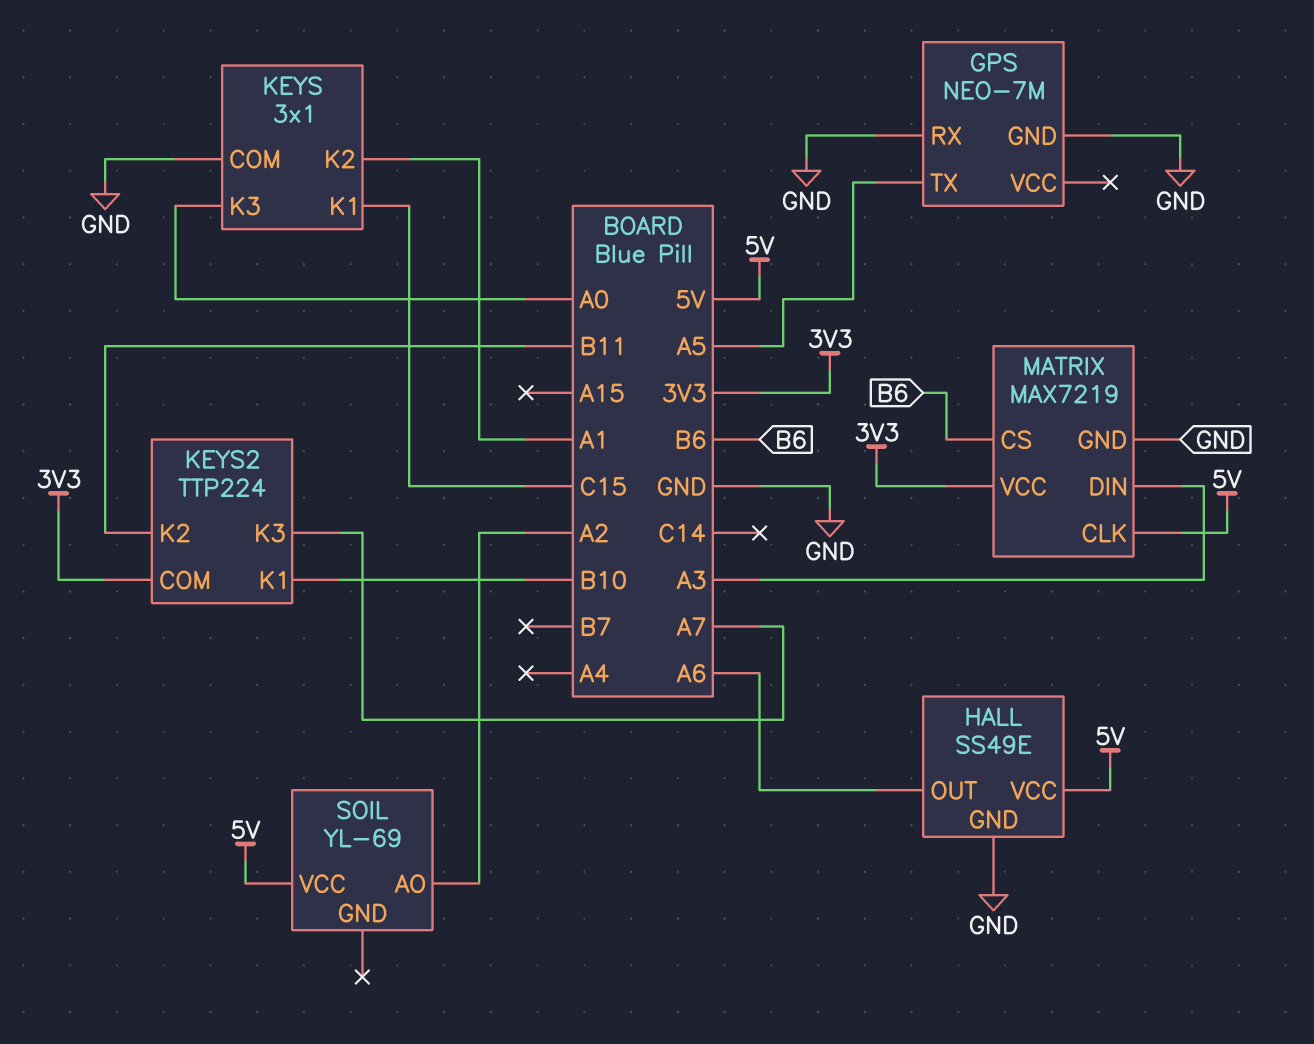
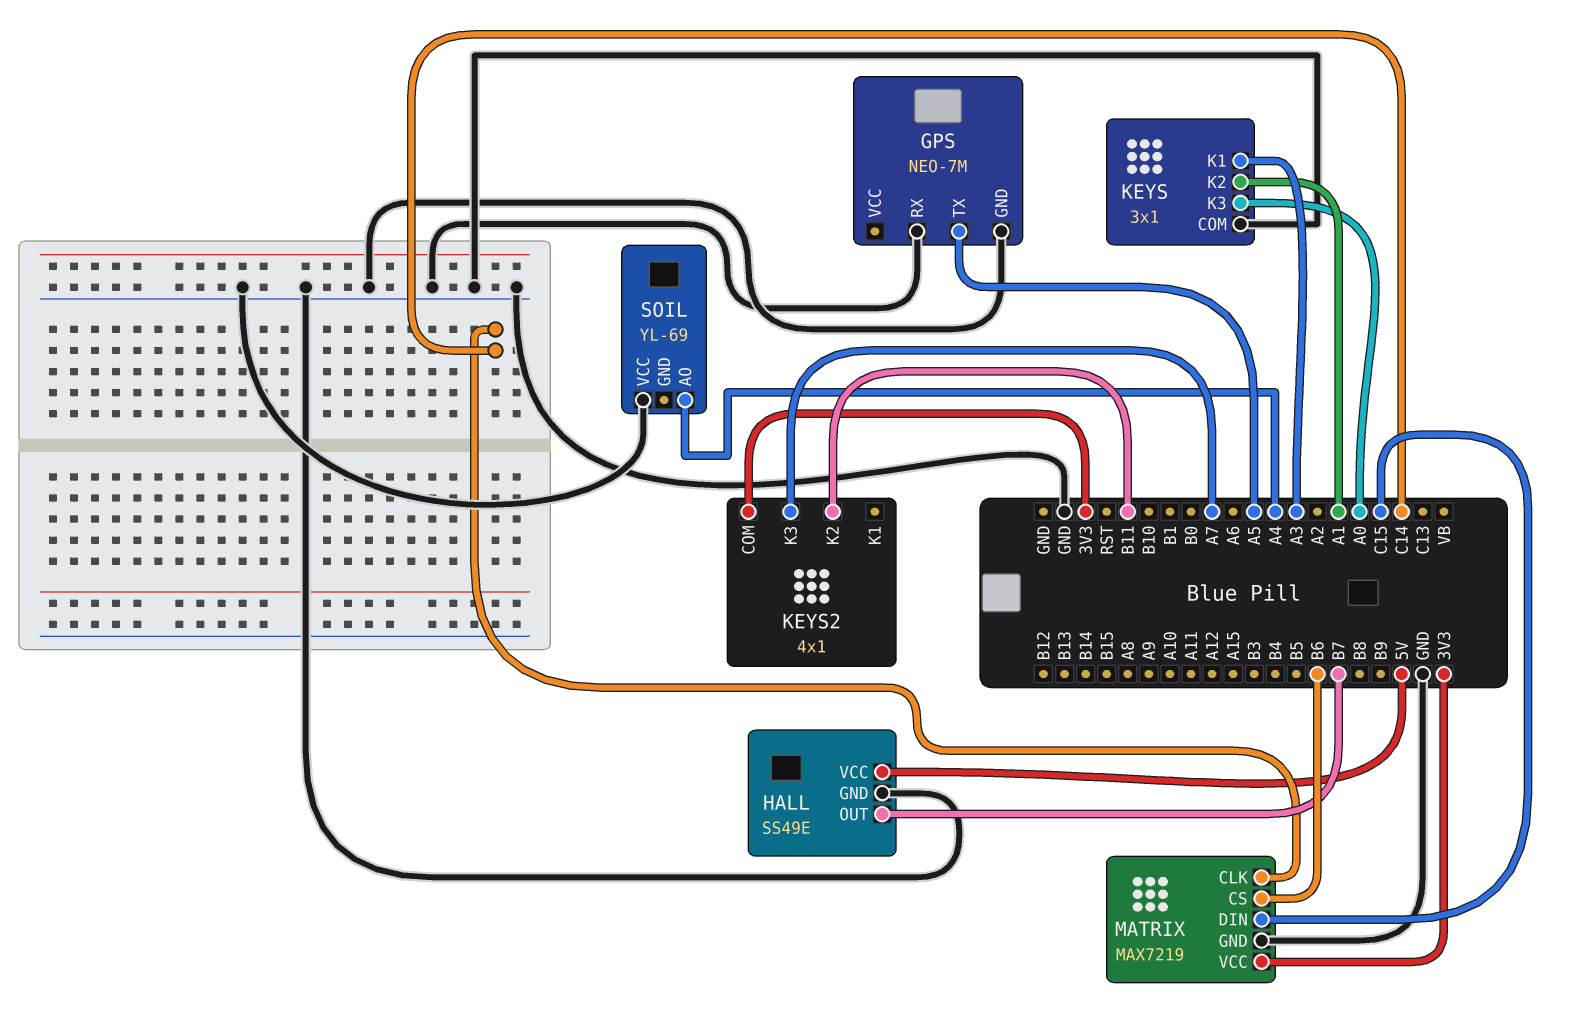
HALL pin OUT: A6 -> B7
KEYS pin K1: C15 -> A3
KEYS2: TTP224 -> 4x1
KEYS2 pin K1: B10 -> none
MATRIX pin CLK: 5V -> C14
MATRIX pin DIN: A3 -> C15
SOIL pin AO: A2 -> A4
SOIL pin VCC: 5V -> GND

